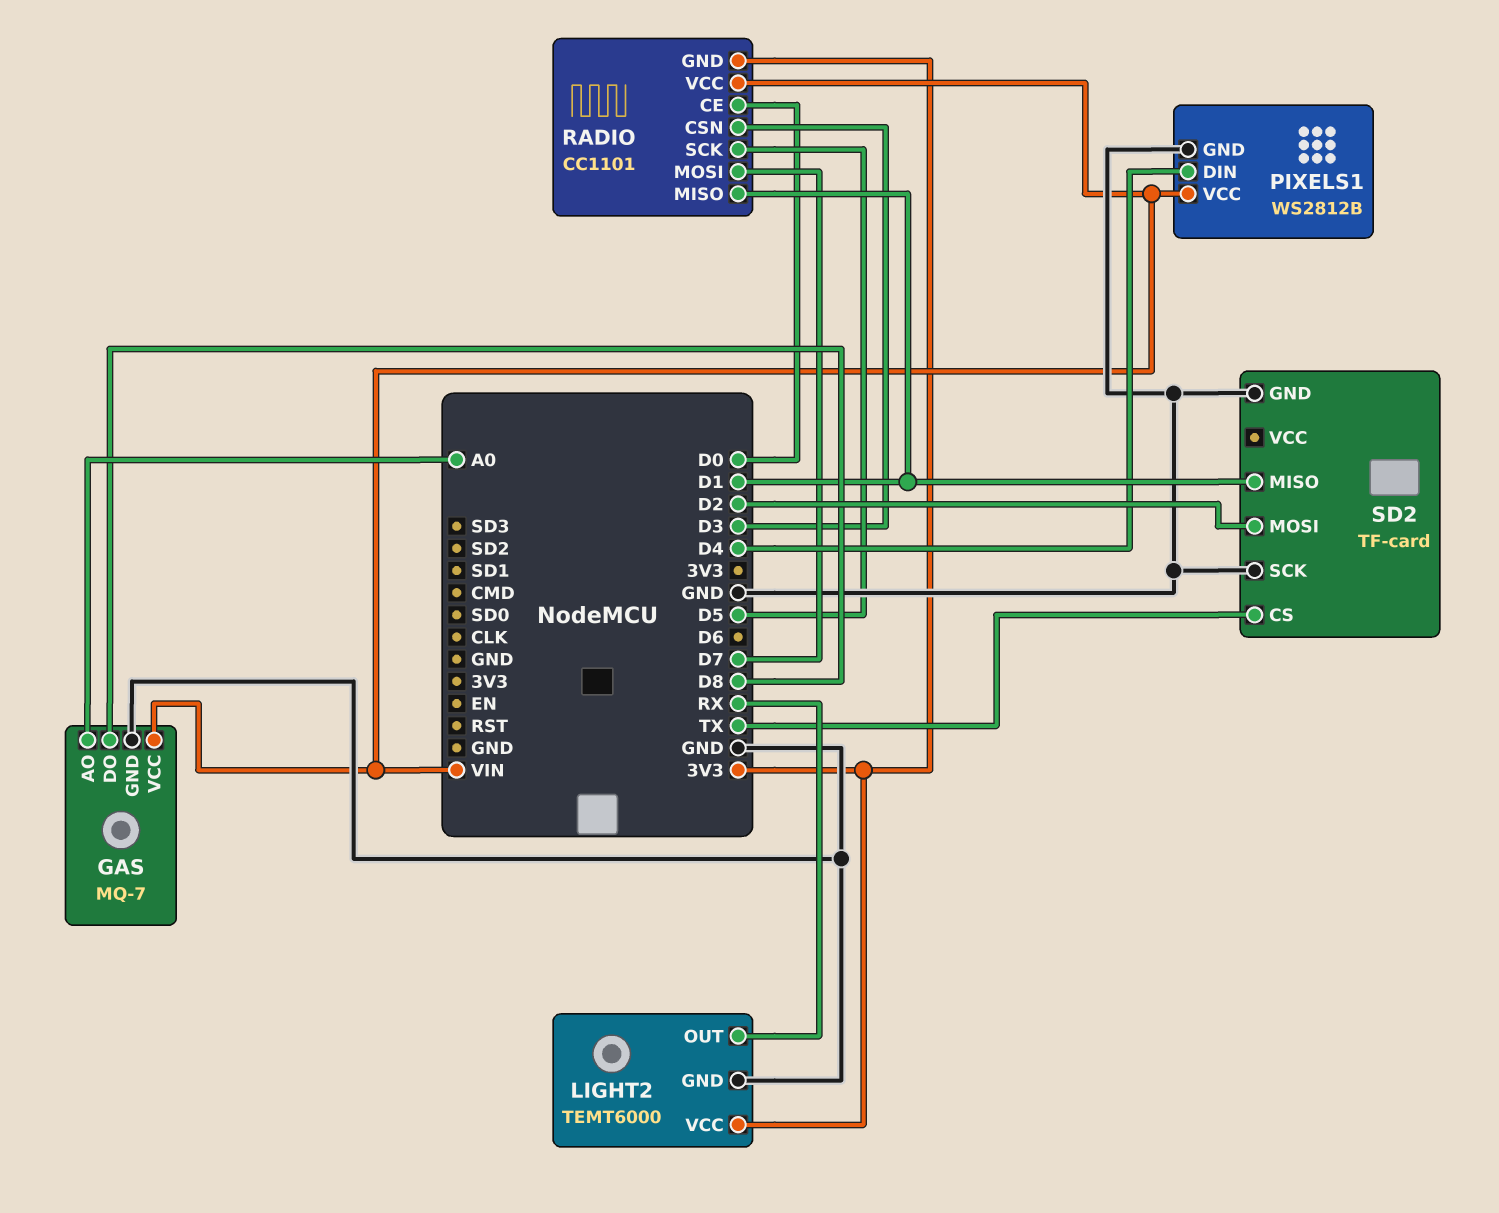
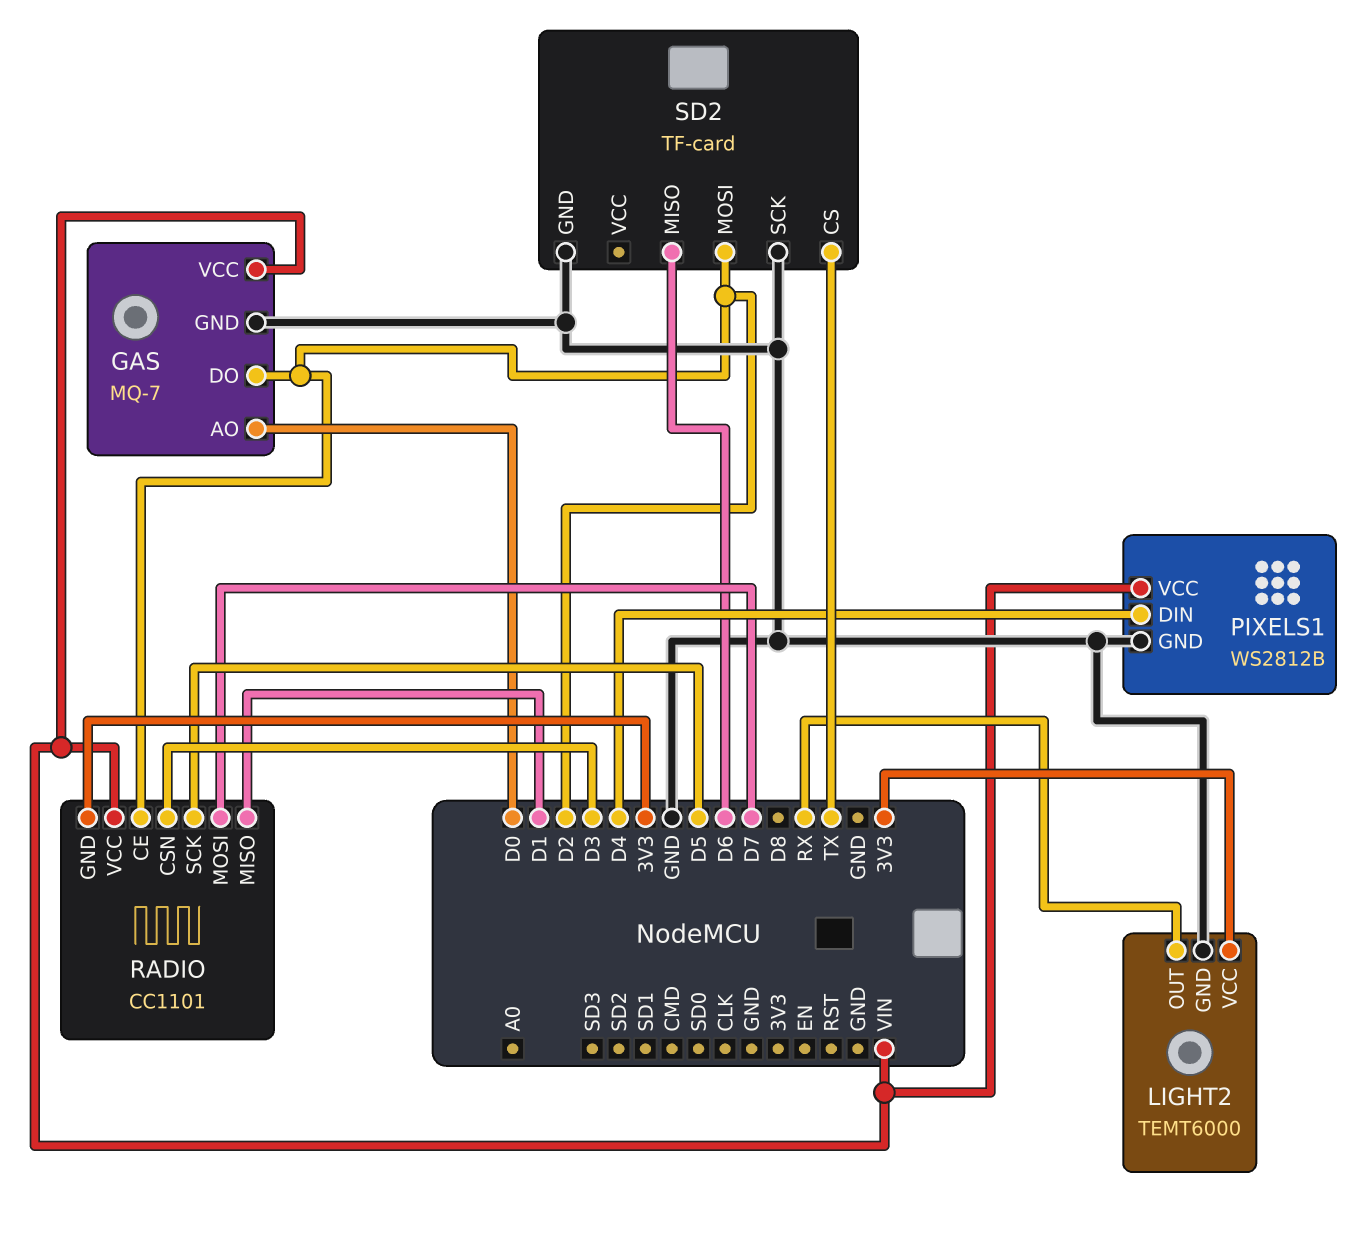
GAS pin AO: A0 -> D0
GAS pin DO: D8 -> D2
RADIO pin CE: D0 -> D2
SD2 pin MISO: D1 -> D6

